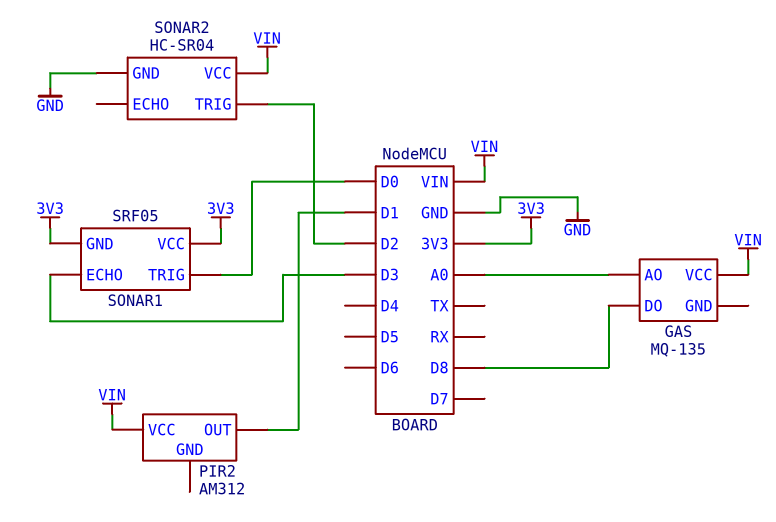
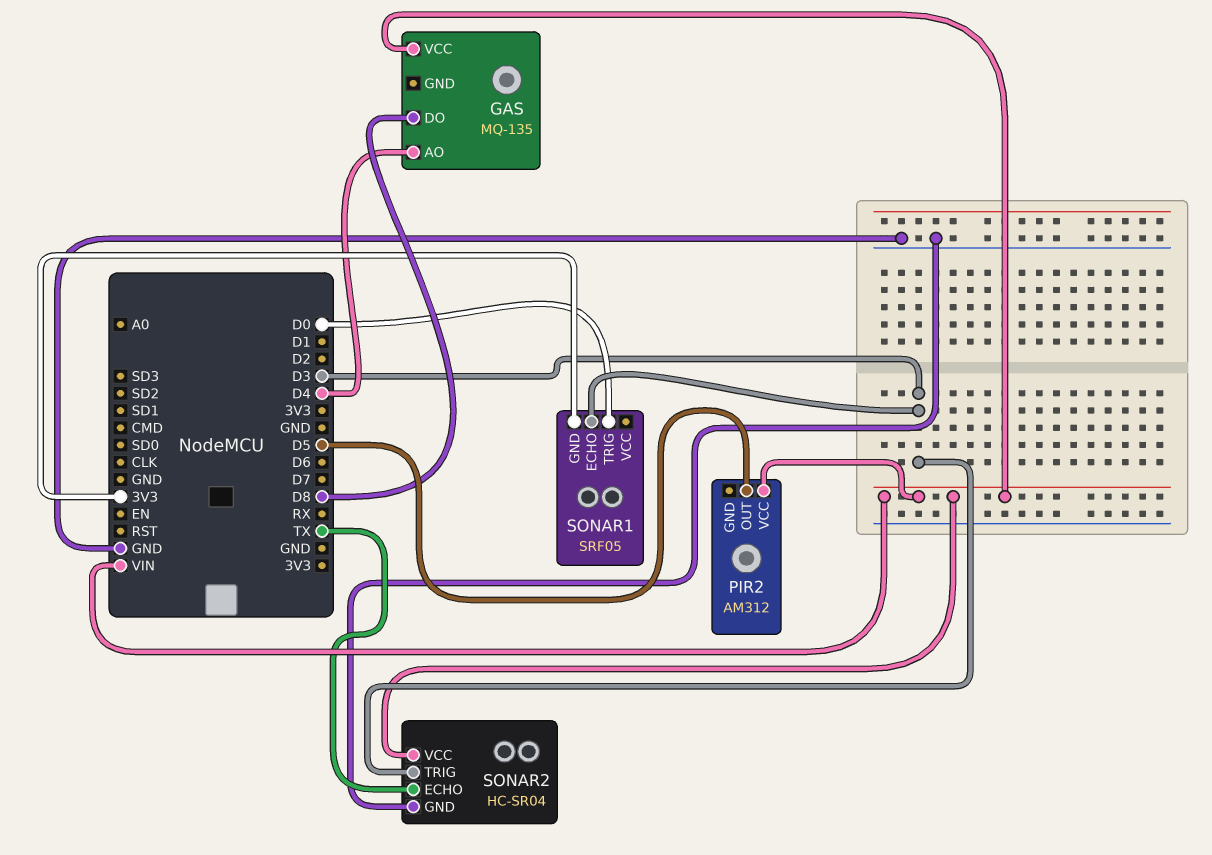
GAS pin AO: A0 -> D4
PIR2 pin OUT: D1 -> D5
SONAR1 pin VCC: 3V3 -> none
SONAR2 pin ECHO: none -> TX
SONAR2 pin TRIG: D2 -> D3

